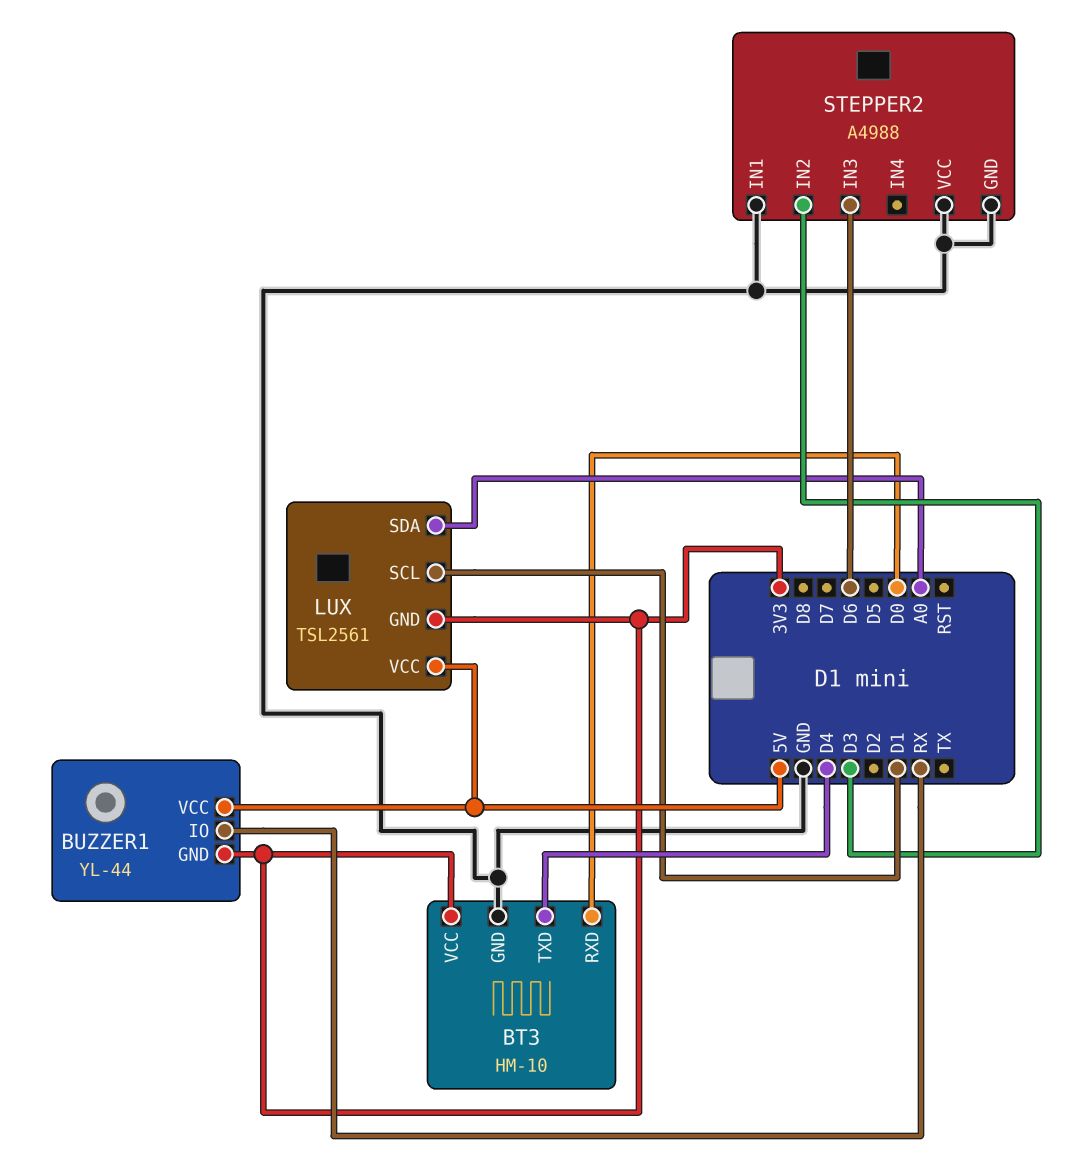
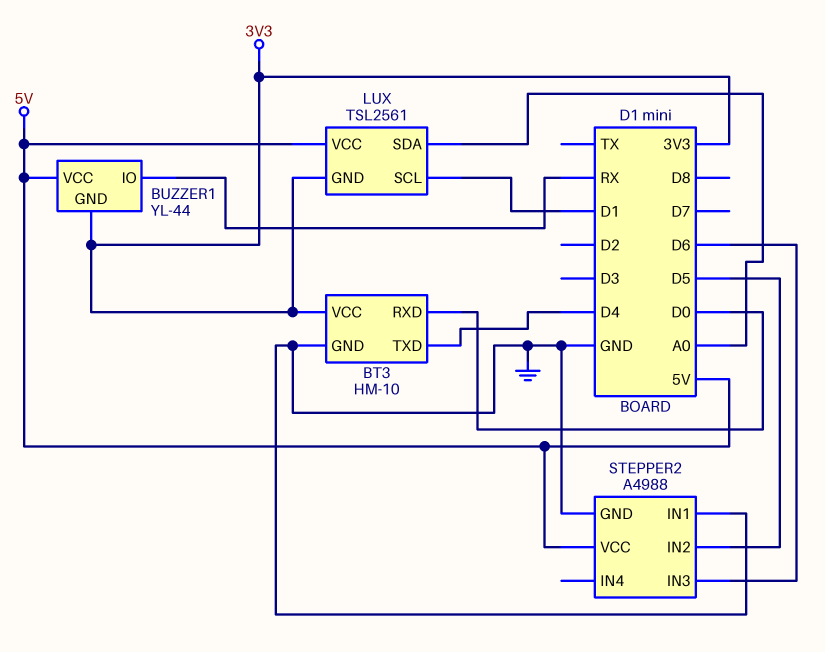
STEPPER2 pin IN2: D3 -> D5
STEPPER2 pin VCC: GND -> 5V

